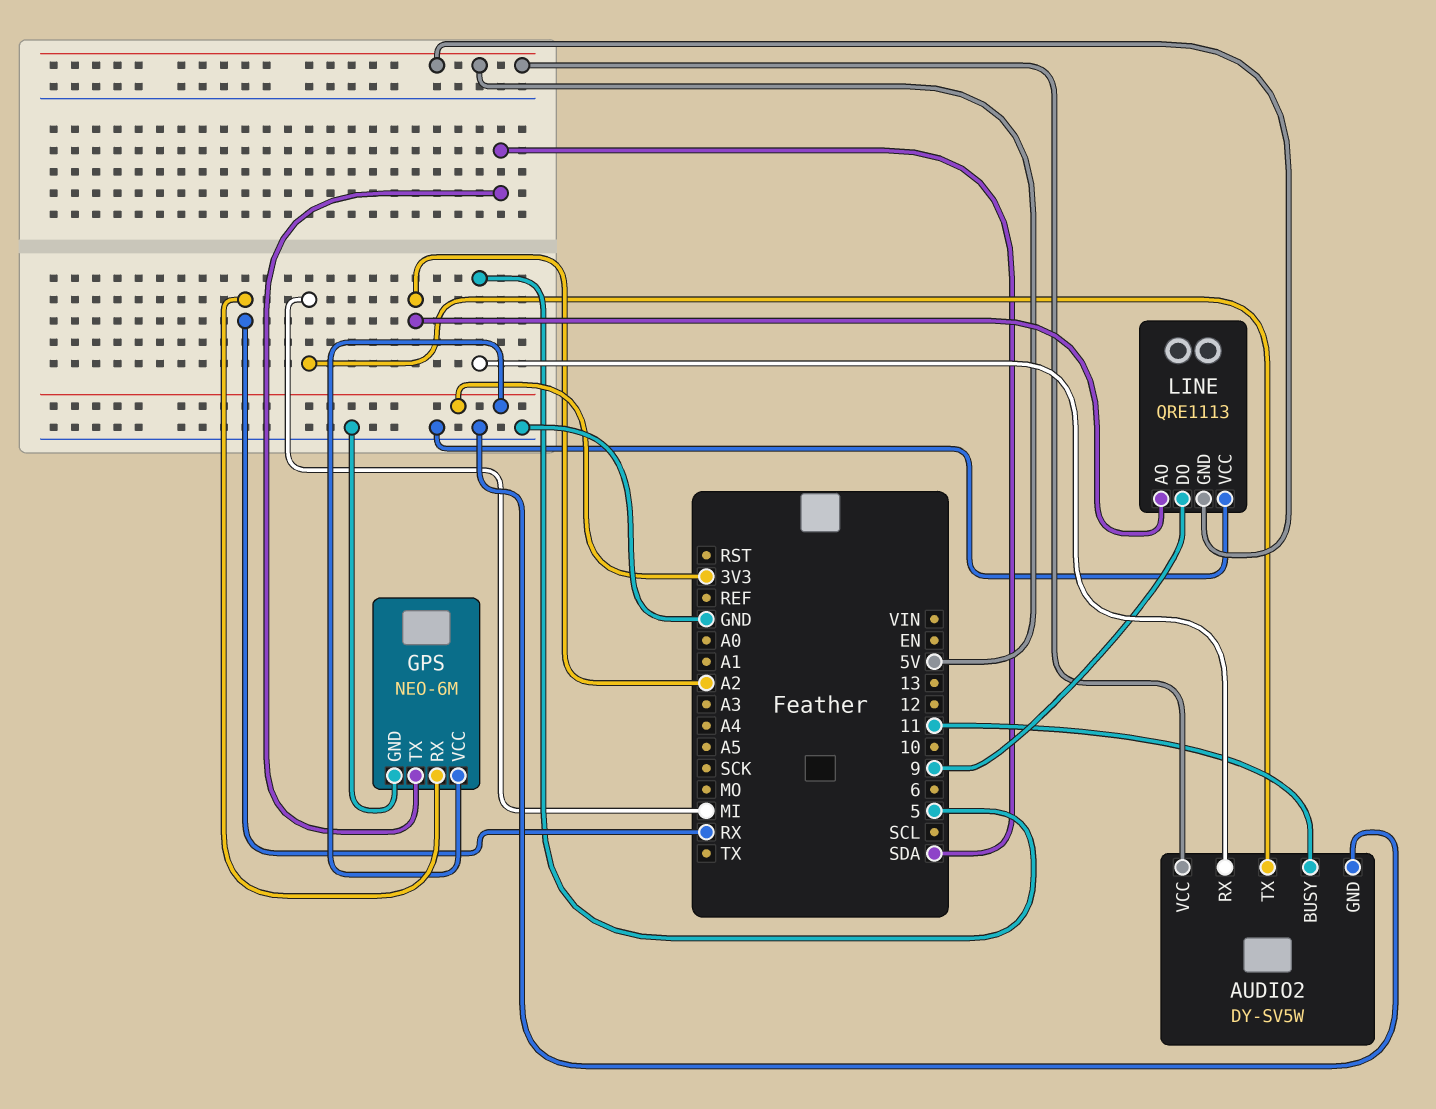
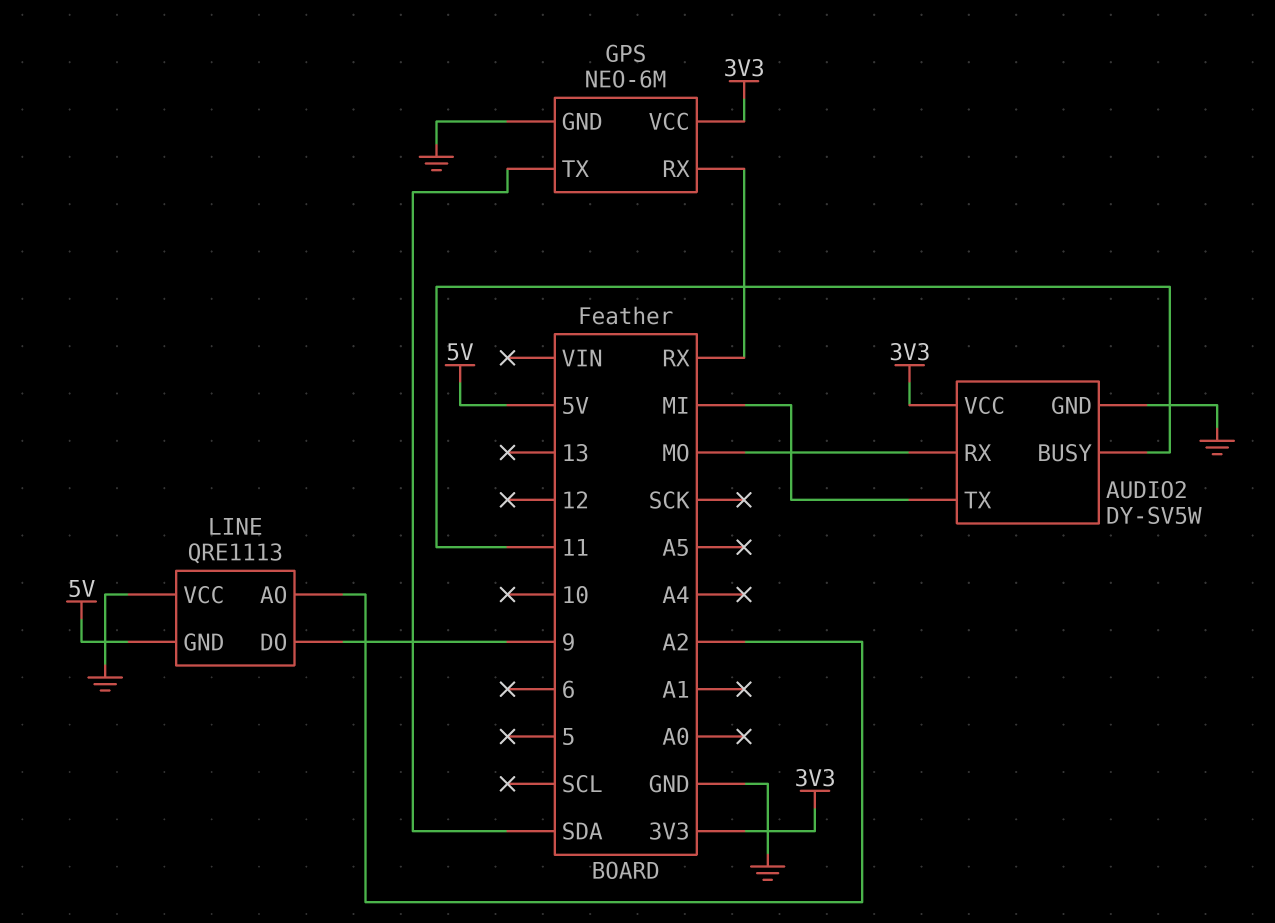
AUDIO2 pin RX: 5 -> MO
AUDIO2 pin VCC: 5V -> 3V3

